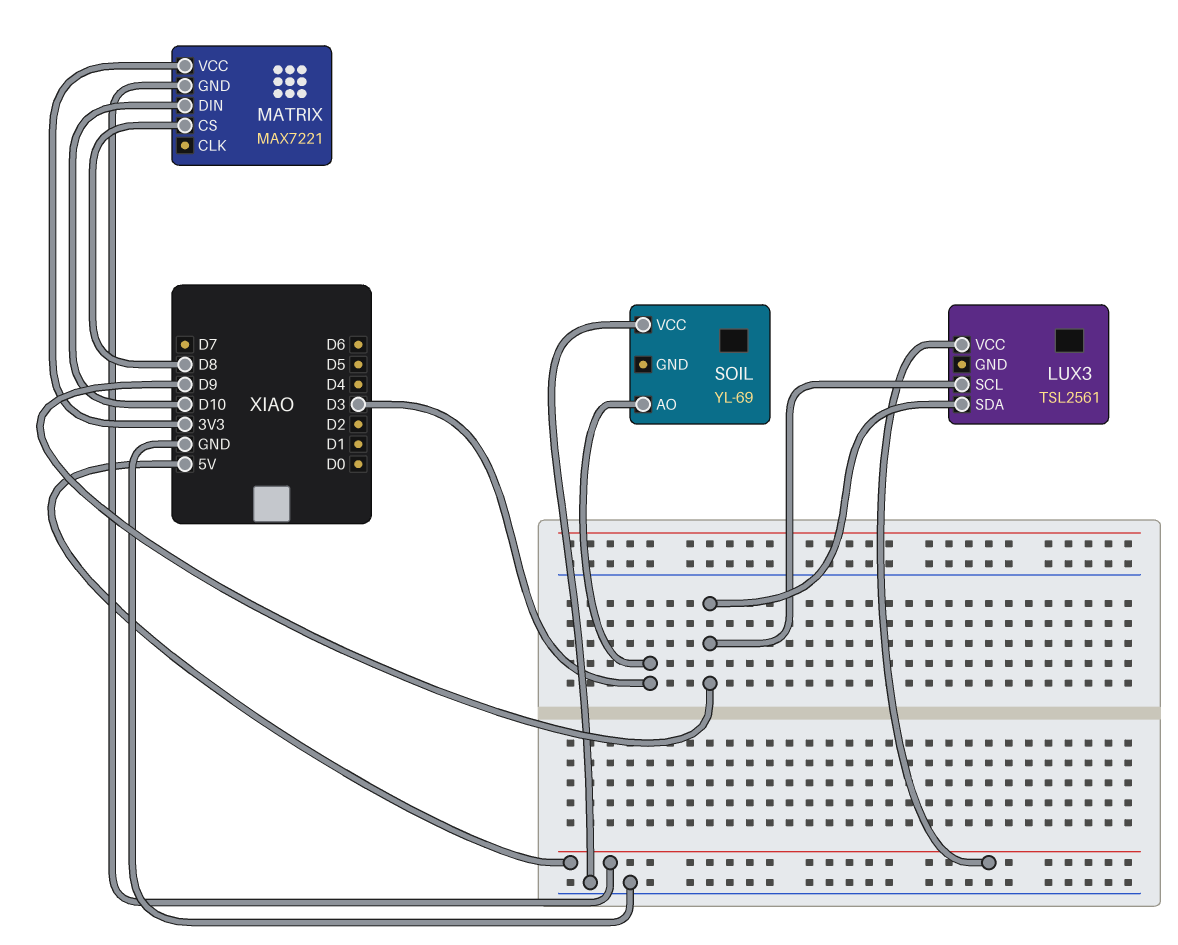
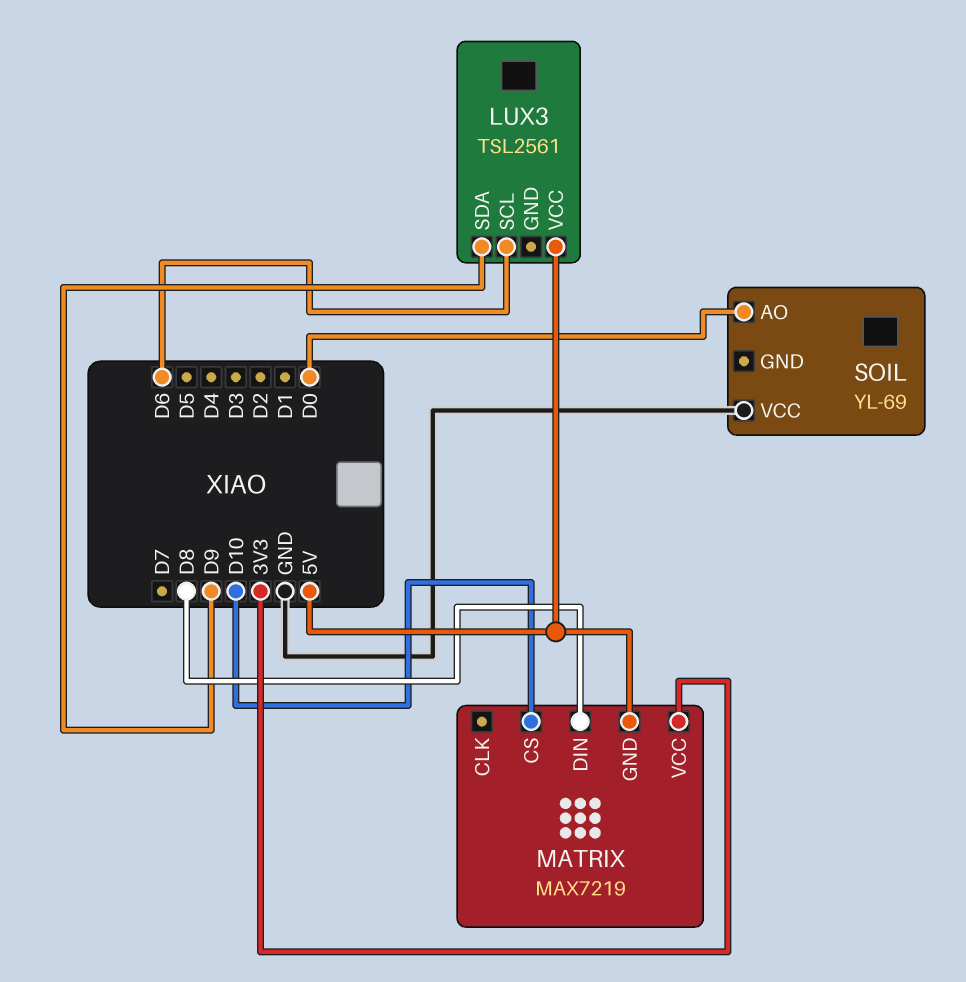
LUX3 pin SCL: D9 -> D6
MATRIX: MAX7221 -> MAX7219
MATRIX pin CS: D8 -> D10
MATRIX pin DIN: D10 -> D8
SOIL pin AO: D3 -> D0

